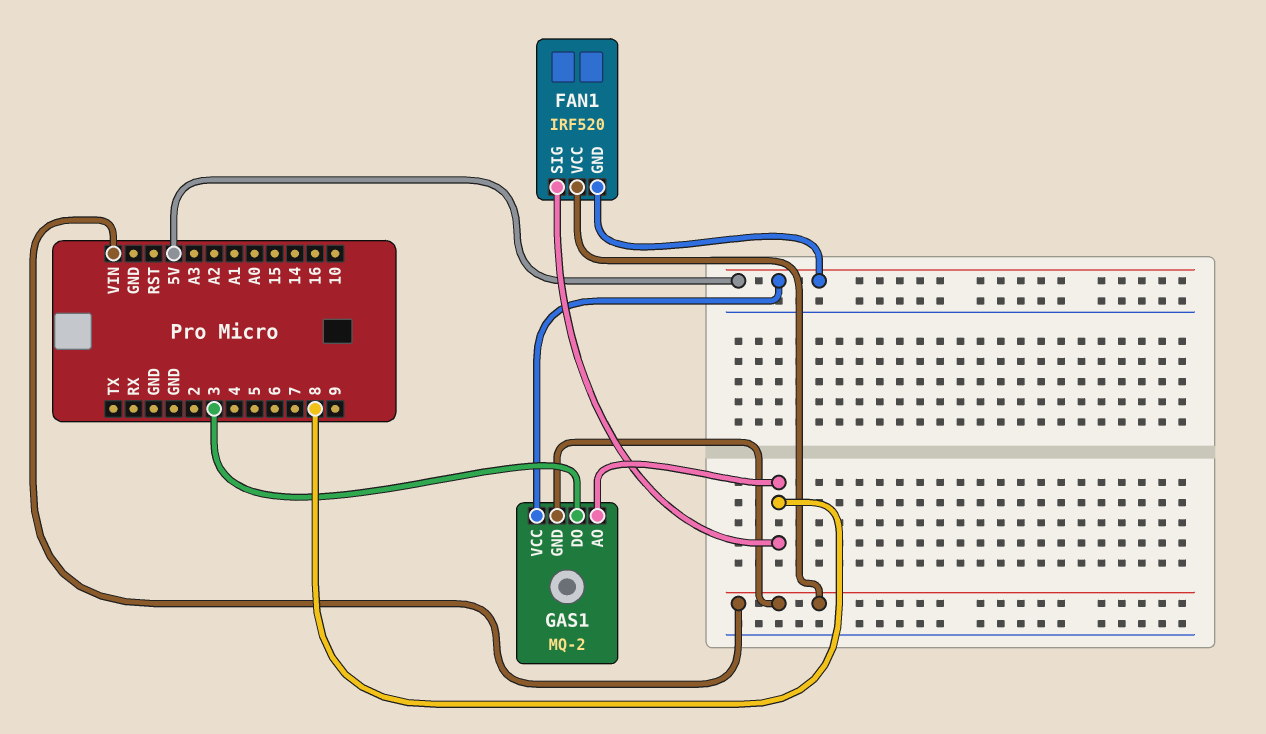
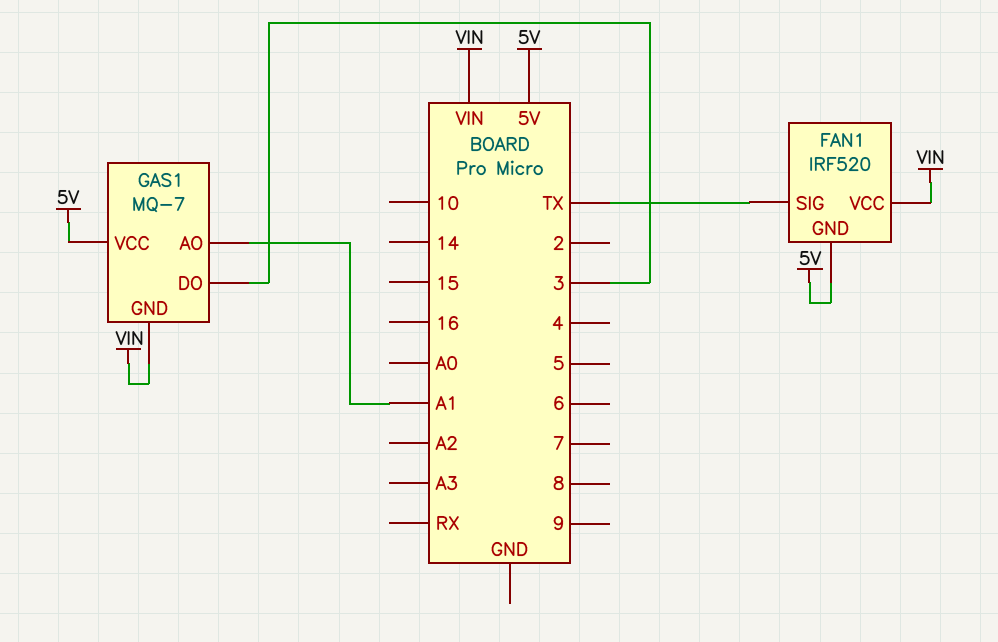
FAN1 pin SIG: 8 -> TX
GAS1: MQ-2 -> MQ-7
GAS1 pin AO: 8 -> A1

